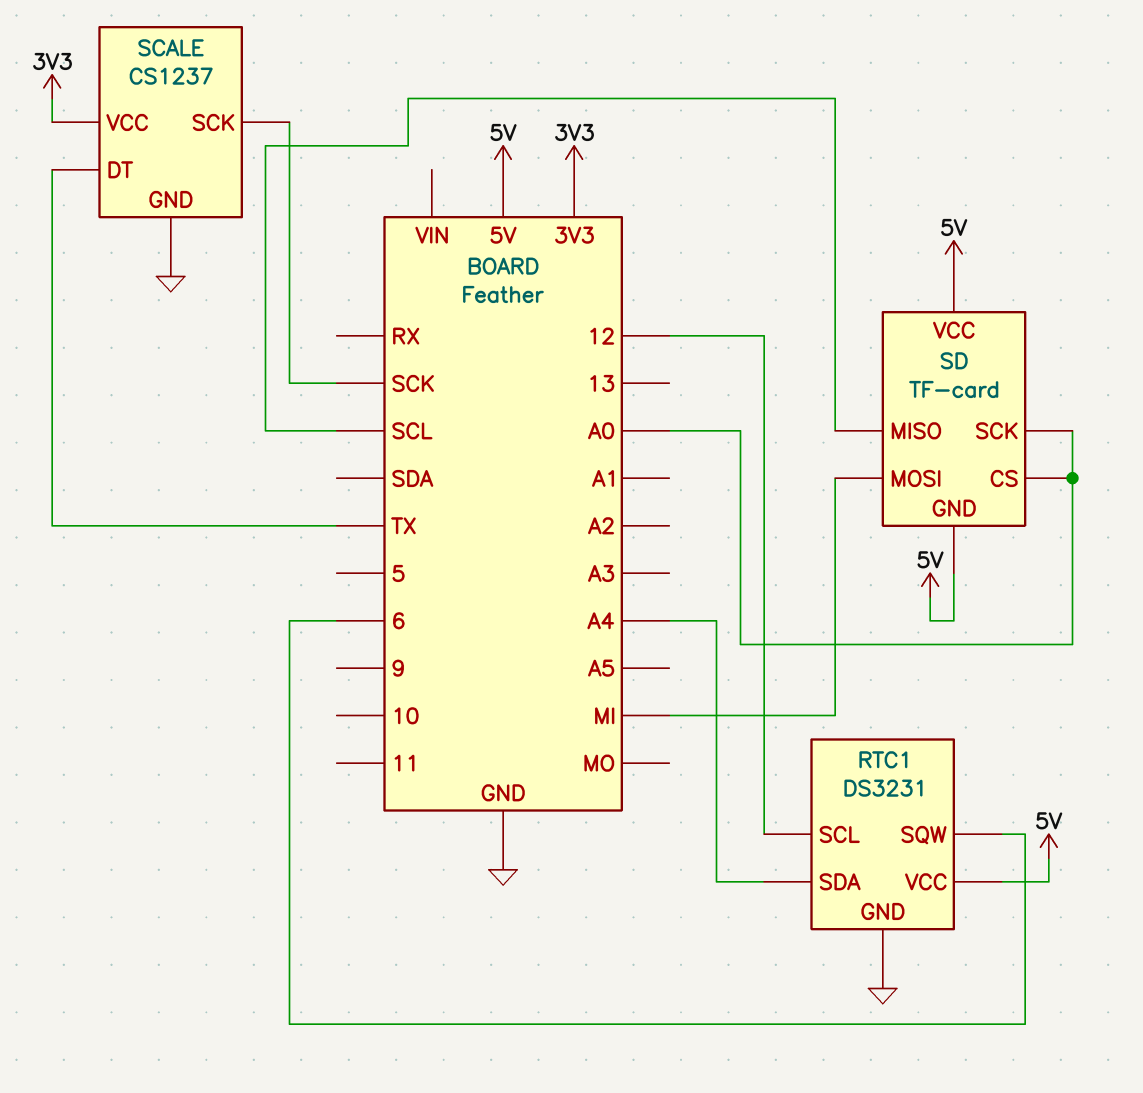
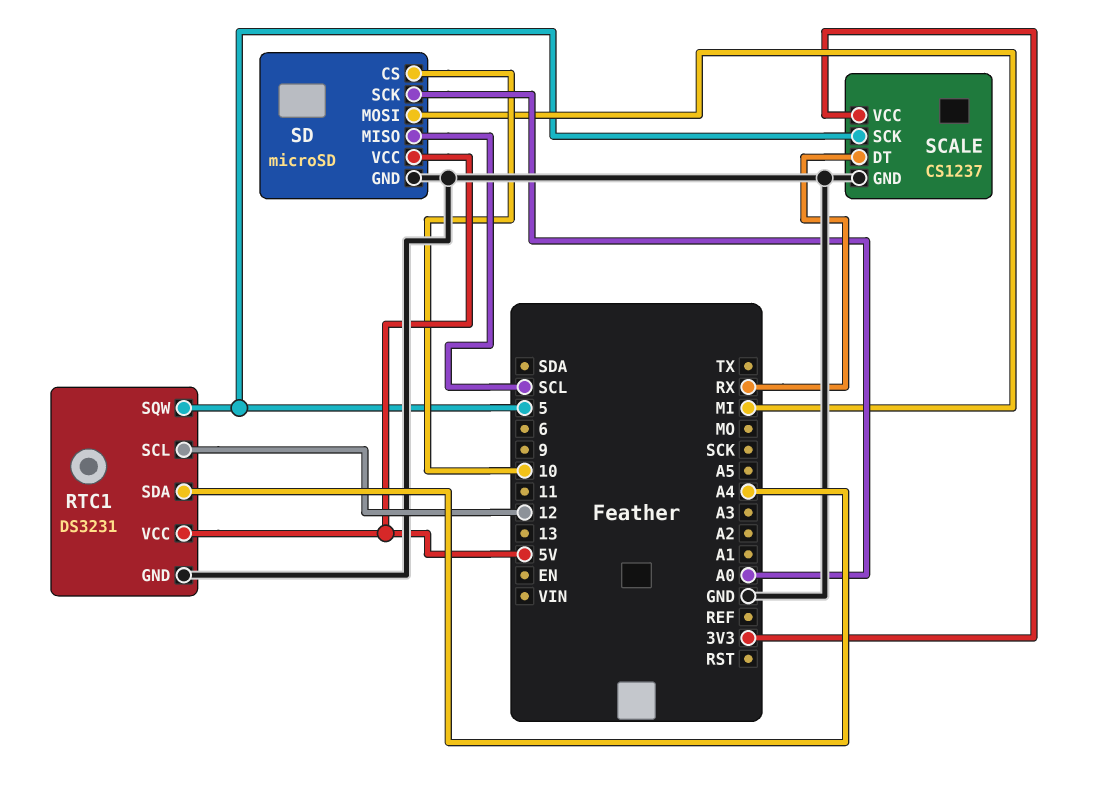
RTC1 pin SQW: 6 -> 5
SCALE pin DT: TX -> RX
SCALE pin SCK: SCK -> 5
SD: TF-card -> microSD
SD pin CS: A0 -> 10
SD pin GND: 5V -> GND

